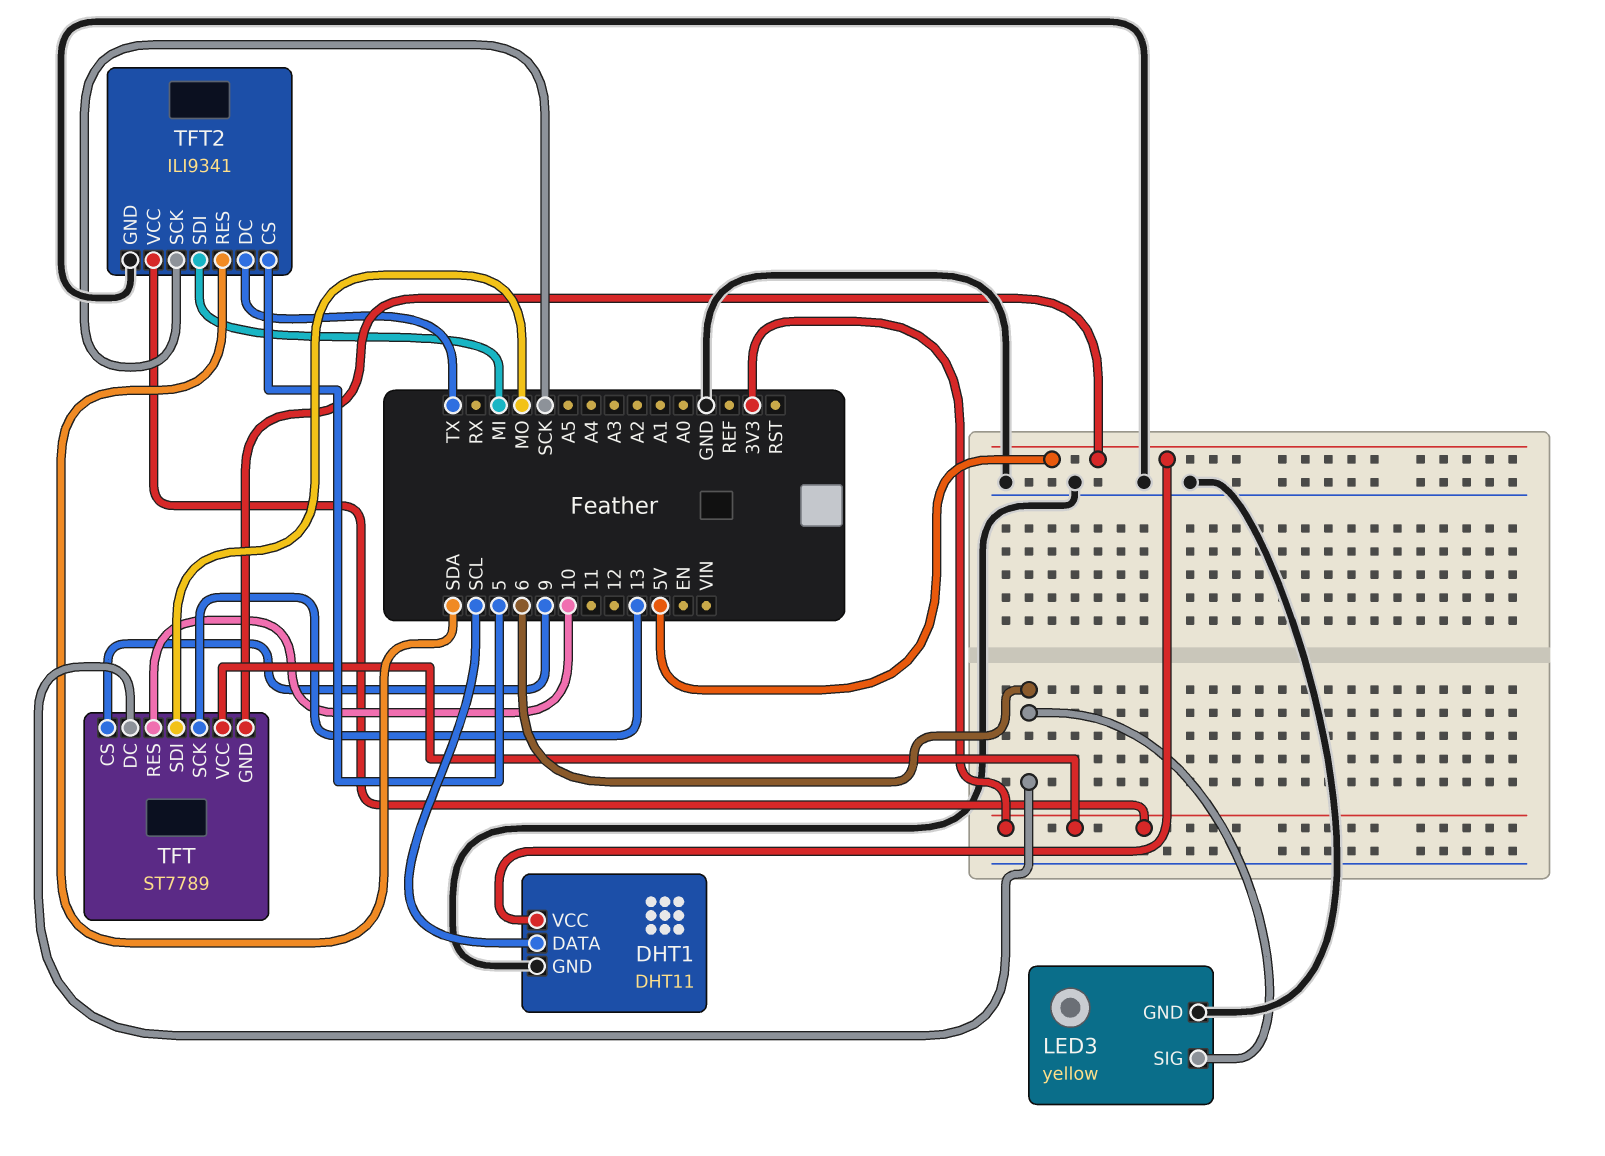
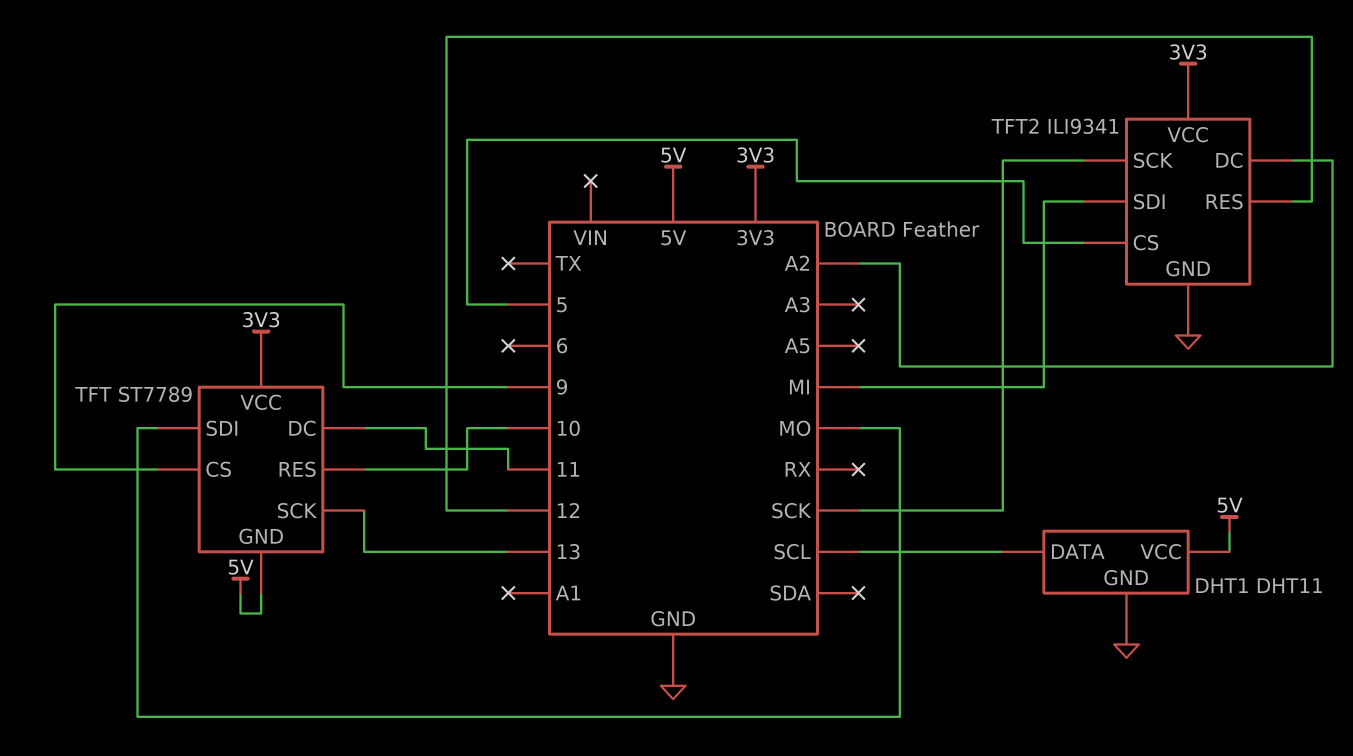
LED3: yellow -> none
LED3 pin GND: GND -> none
LED3 pin SIG: 6 -> none
TFT pin DC: 6 -> 11
TFT2 pin DC: TX -> A2
TFT2 pin RES: SDA -> 12

